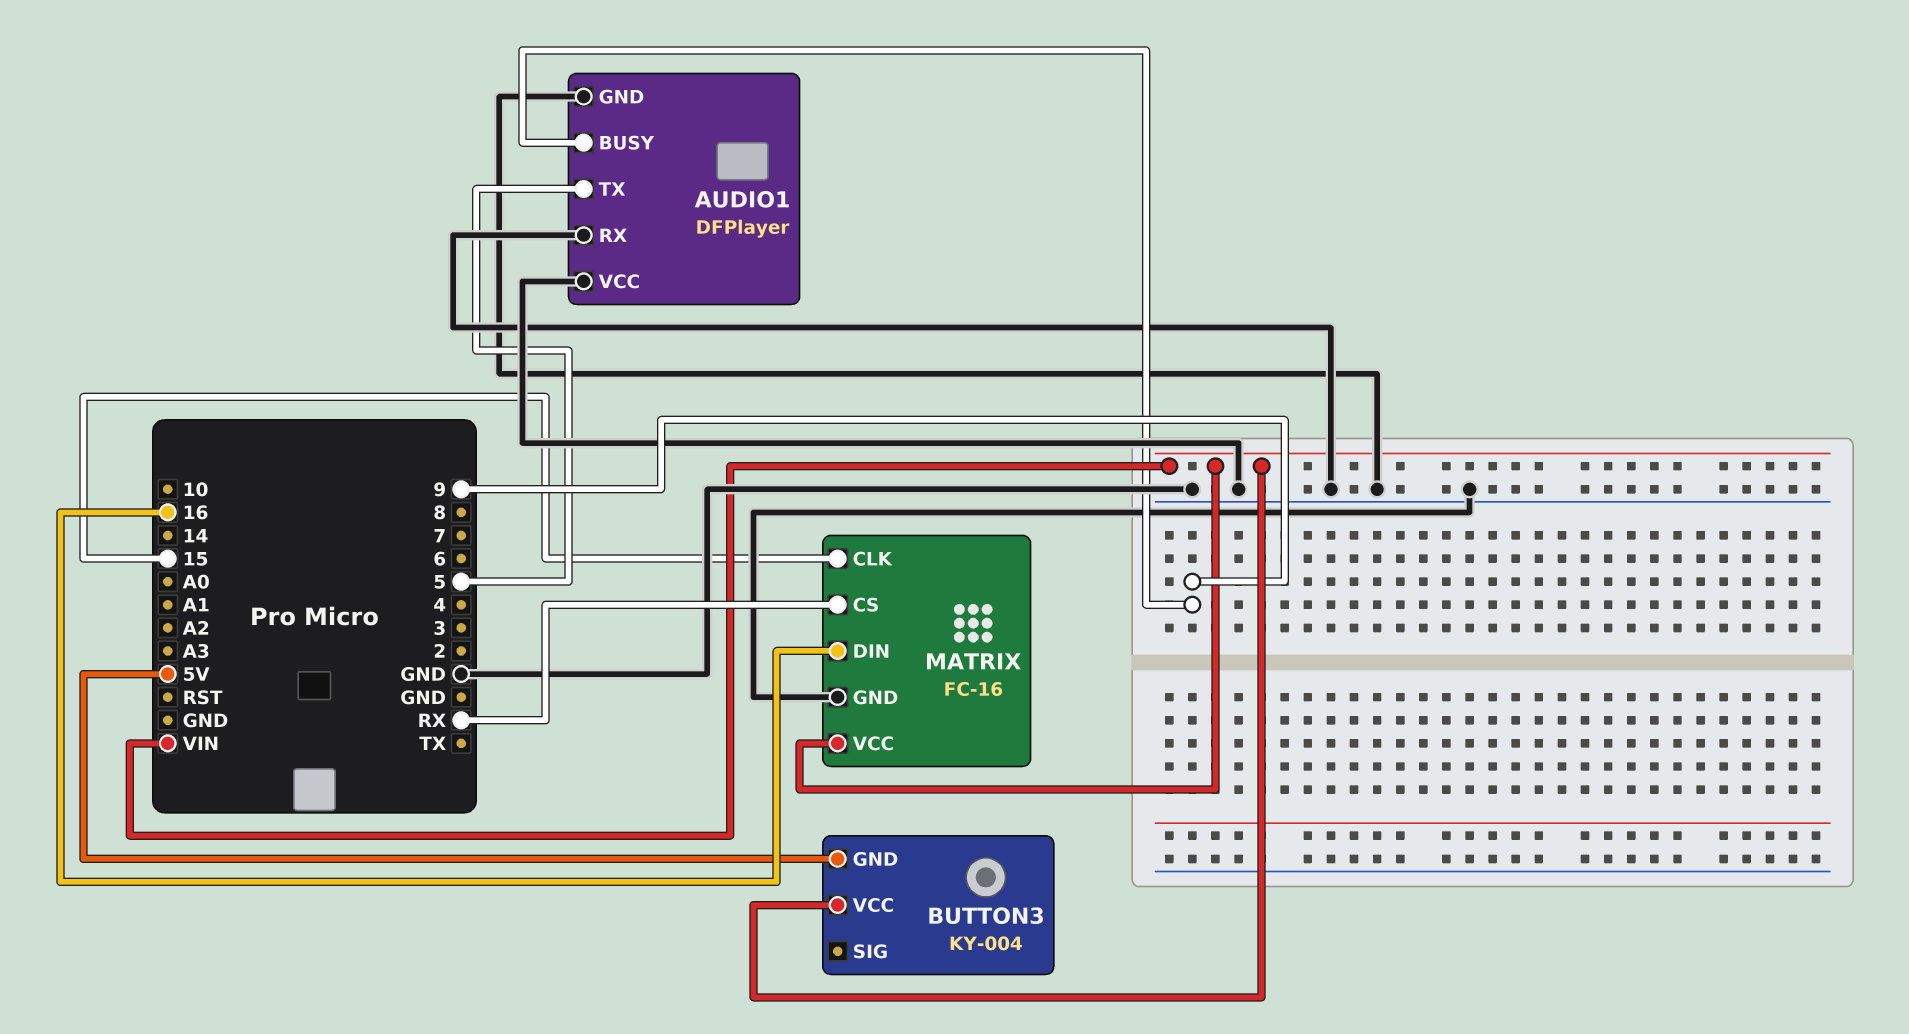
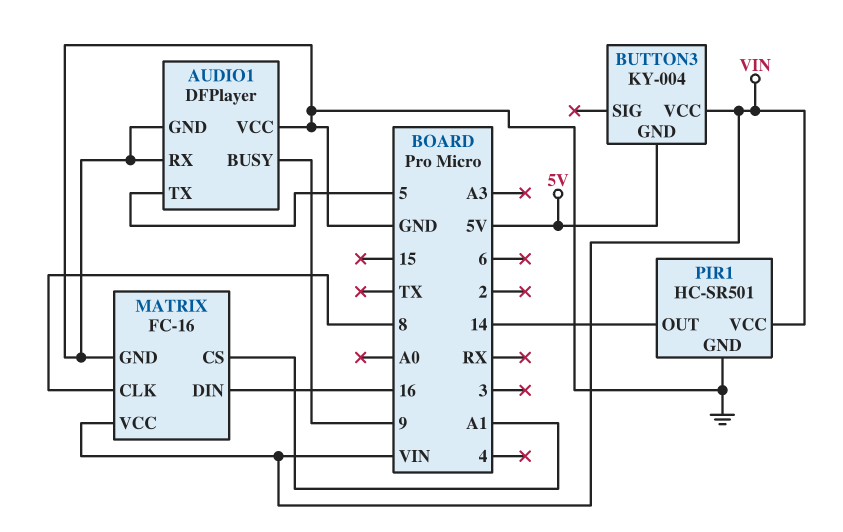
MATRIX pin CLK: 15 -> 8
MATRIX pin CS: RX -> A1
PIR1: none -> HC-SR501
PIR1 pin GND: none -> GND
PIR1 pin OUT: none -> 14
PIR1 pin VCC: none -> VIN

